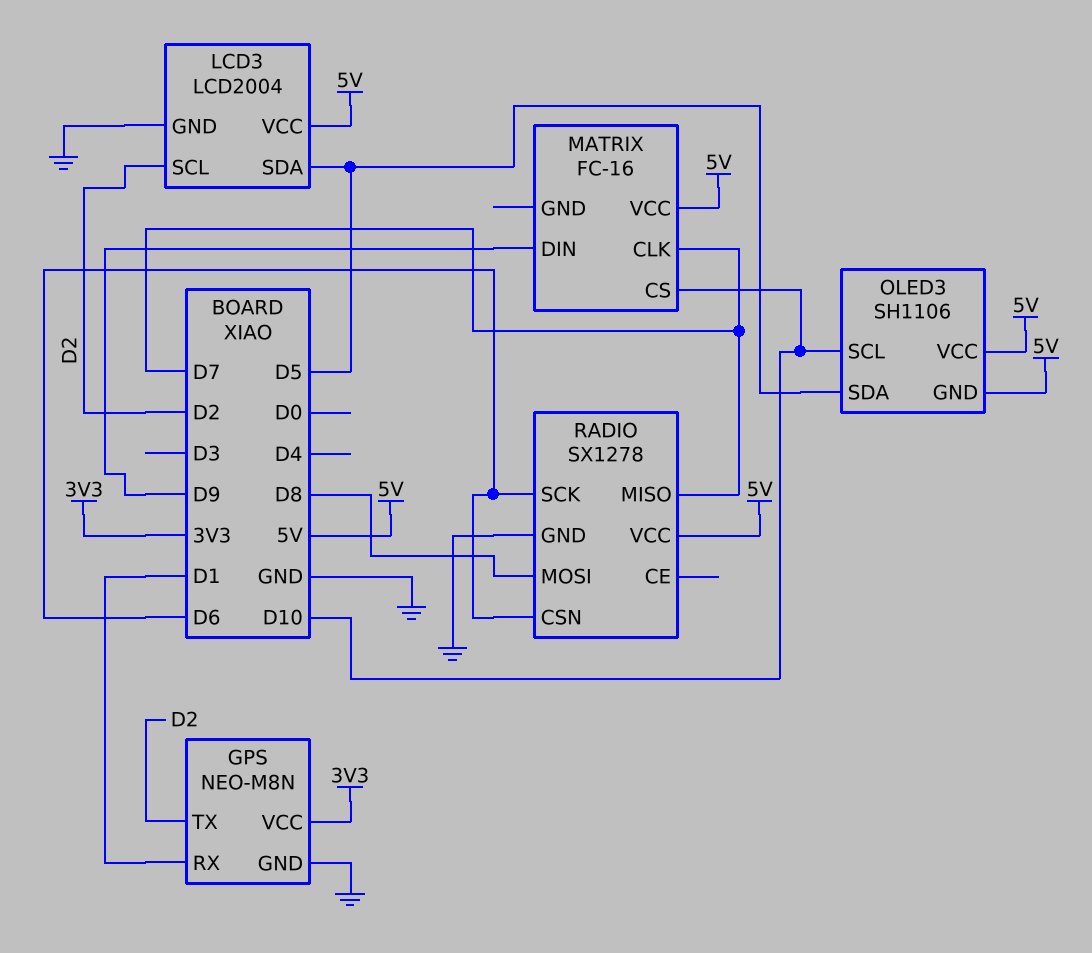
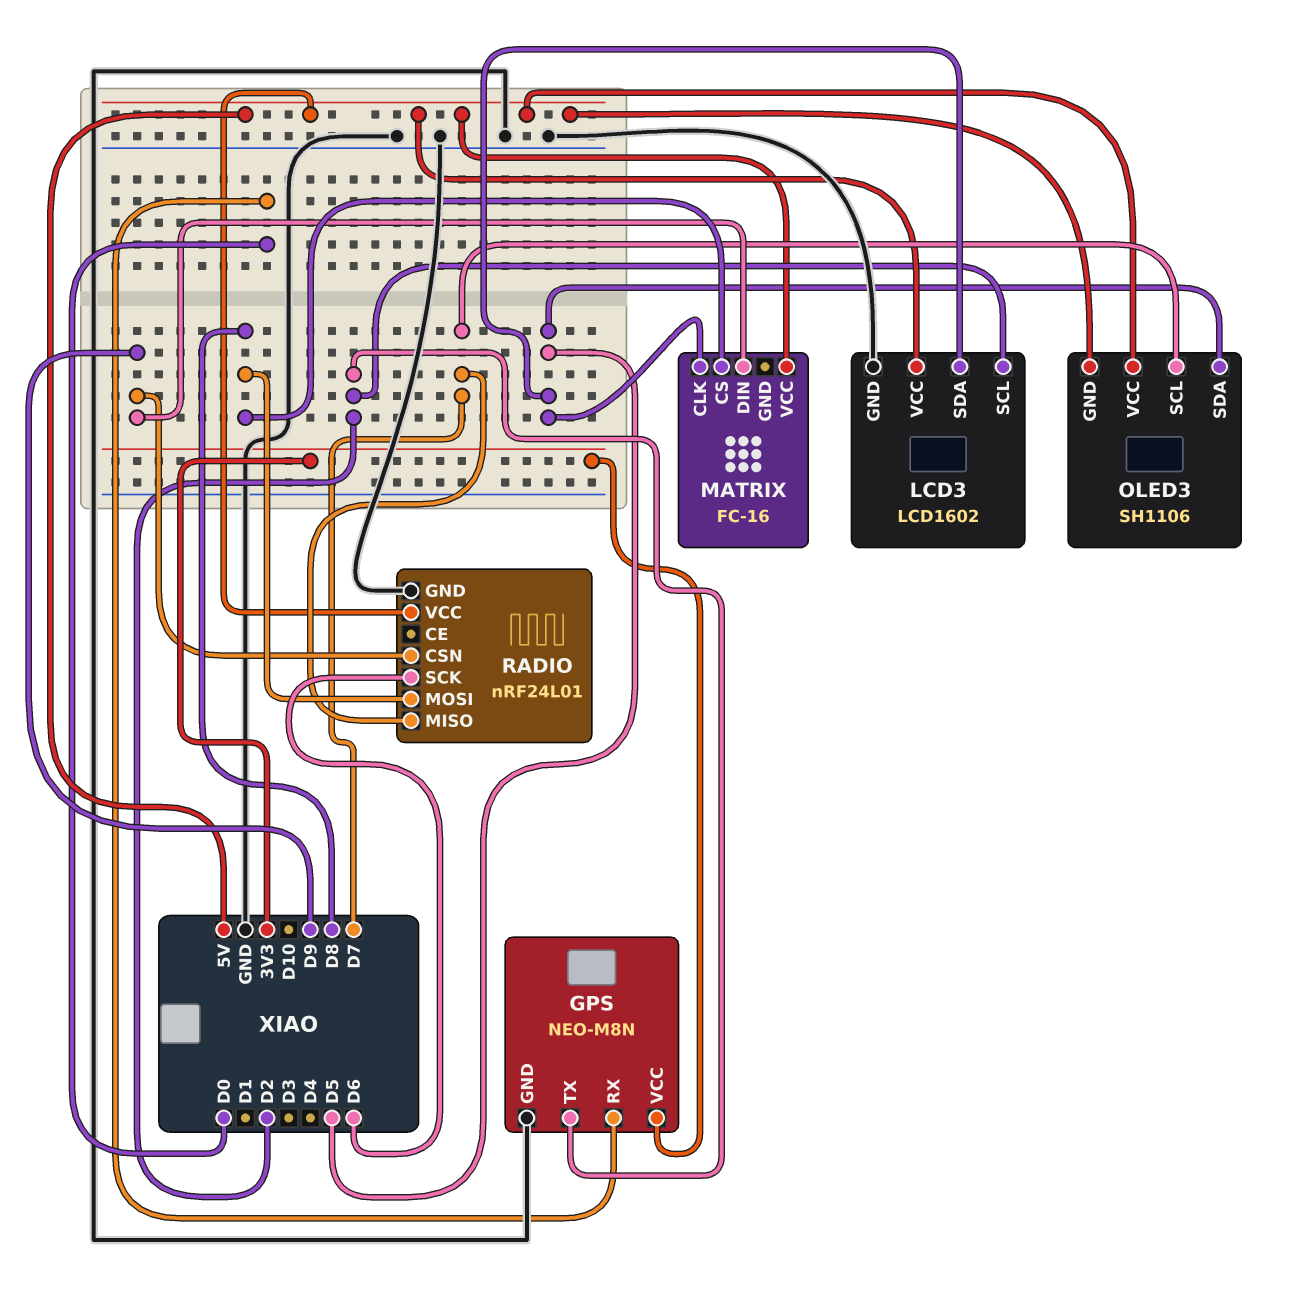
GPS pin RX: D1 -> D0
LCD3: LCD2004 -> LCD1602
MATRIX pin CLK: D7 -> D5
MATRIX pin CS: D10 -> D8
OLED3 pin SCL: D10 -> D7
RADIO: SX1278 -> nRF24L01
RADIO pin CSN: D6 -> D9

